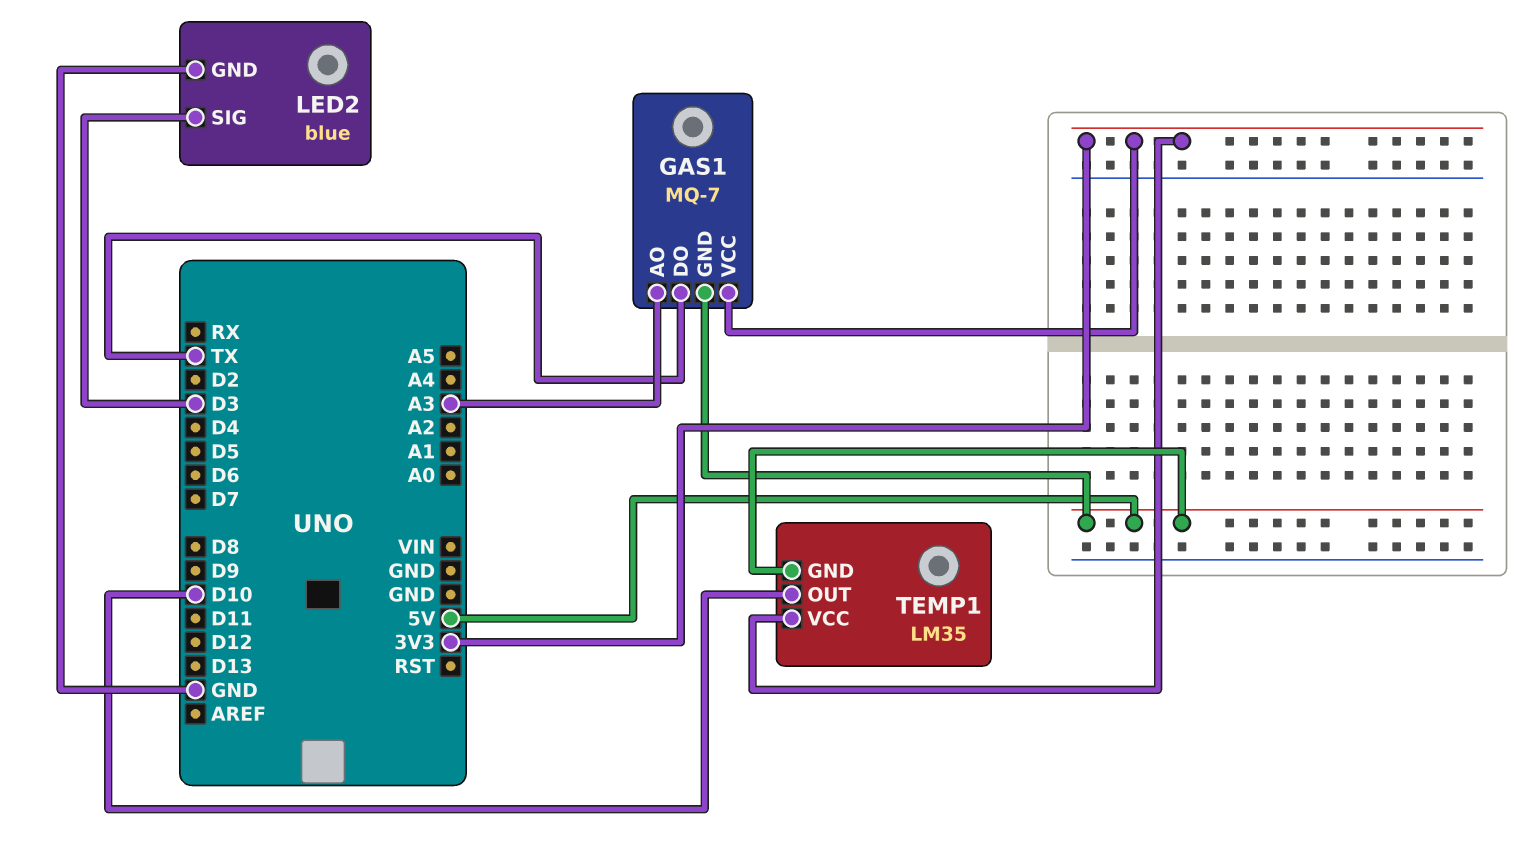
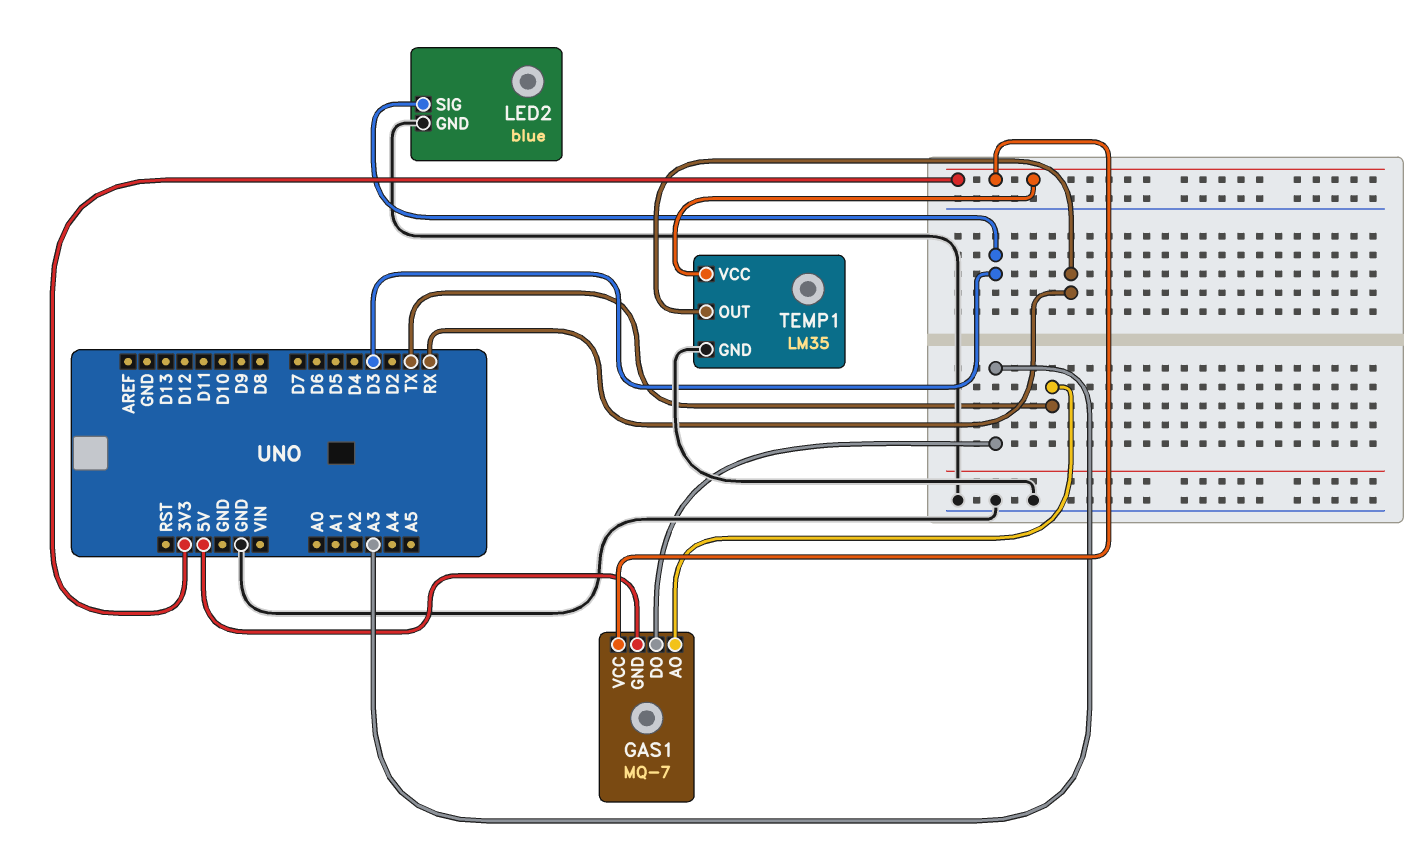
GAS1 pin AO: A3 -> TX
GAS1 pin DO: TX -> A3
TEMP1 pin GND: 5V -> GND
TEMP1 pin OUT: D10 -> RX

